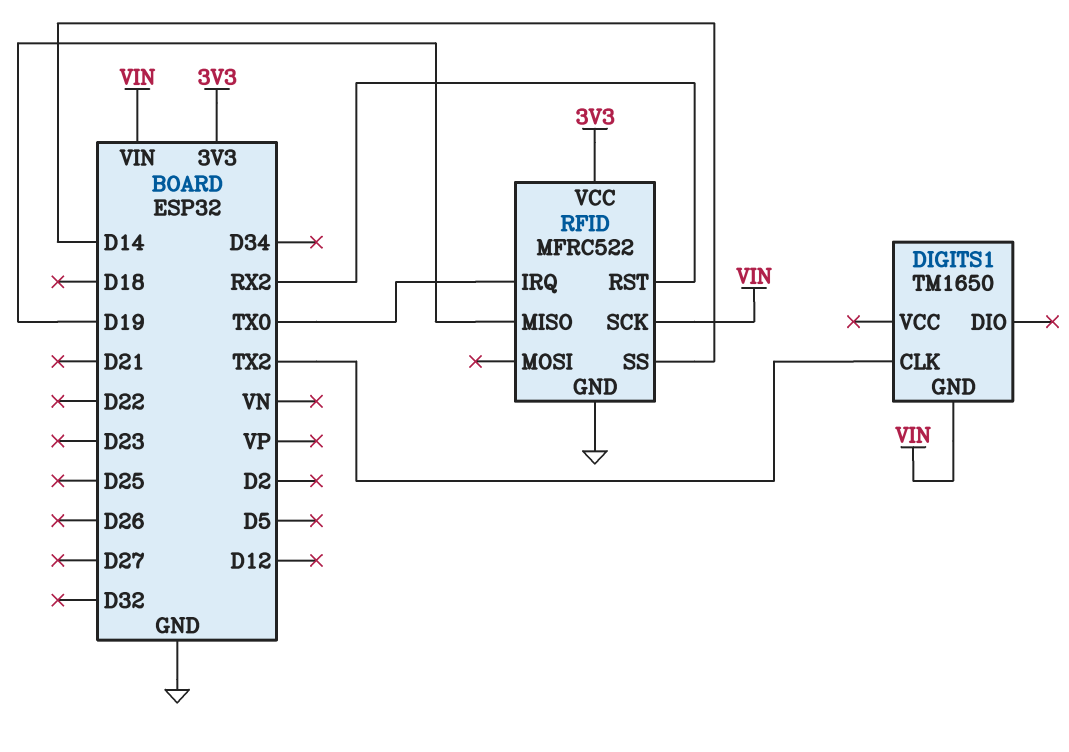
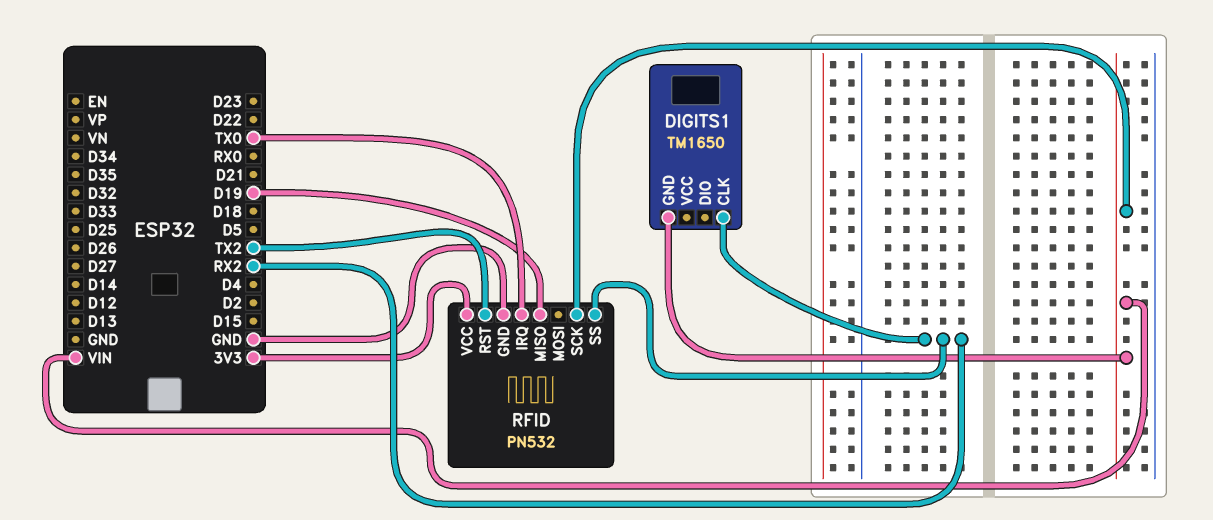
DIGITS1 pin CLK: TX2 -> RX2
RFID: MFRC522 -> PN532
RFID pin RST: RX2 -> TX2
RFID pin SS: D14 -> RX2

